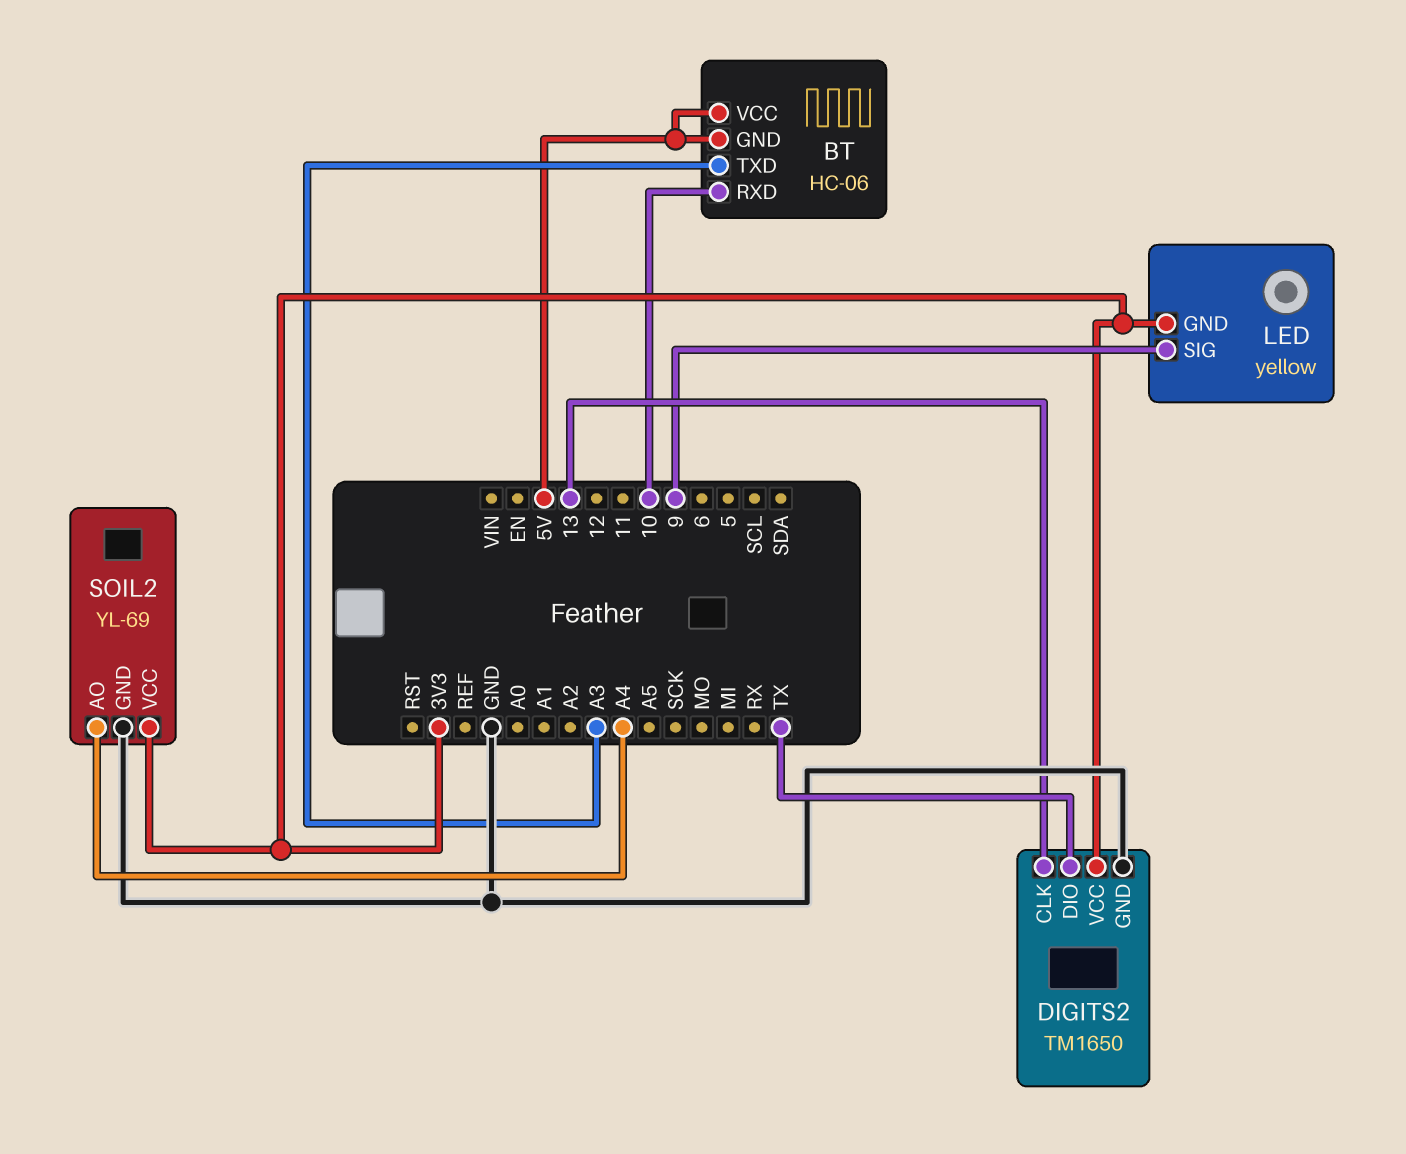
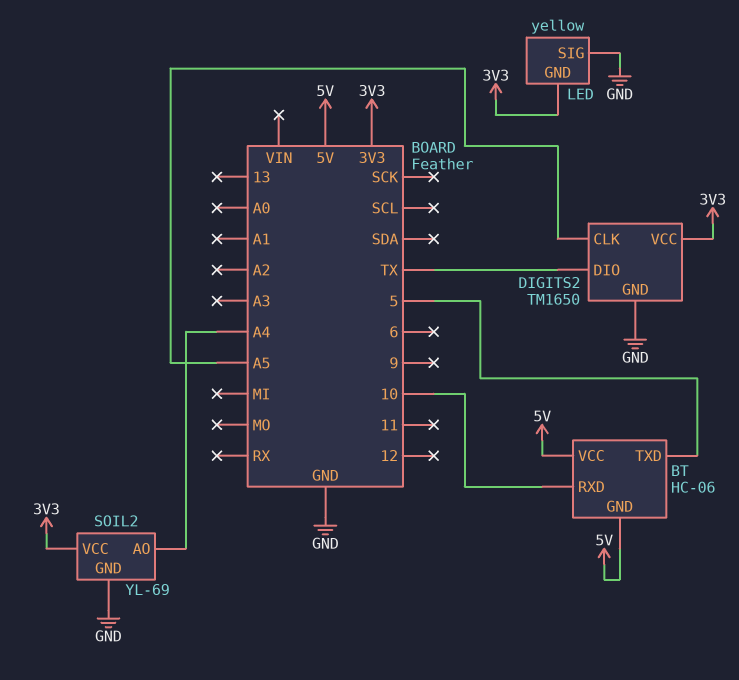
BT pin TXD: A3 -> 5
DIGITS2 pin CLK: 13 -> A5
LED pin SIG: 9 -> GND

